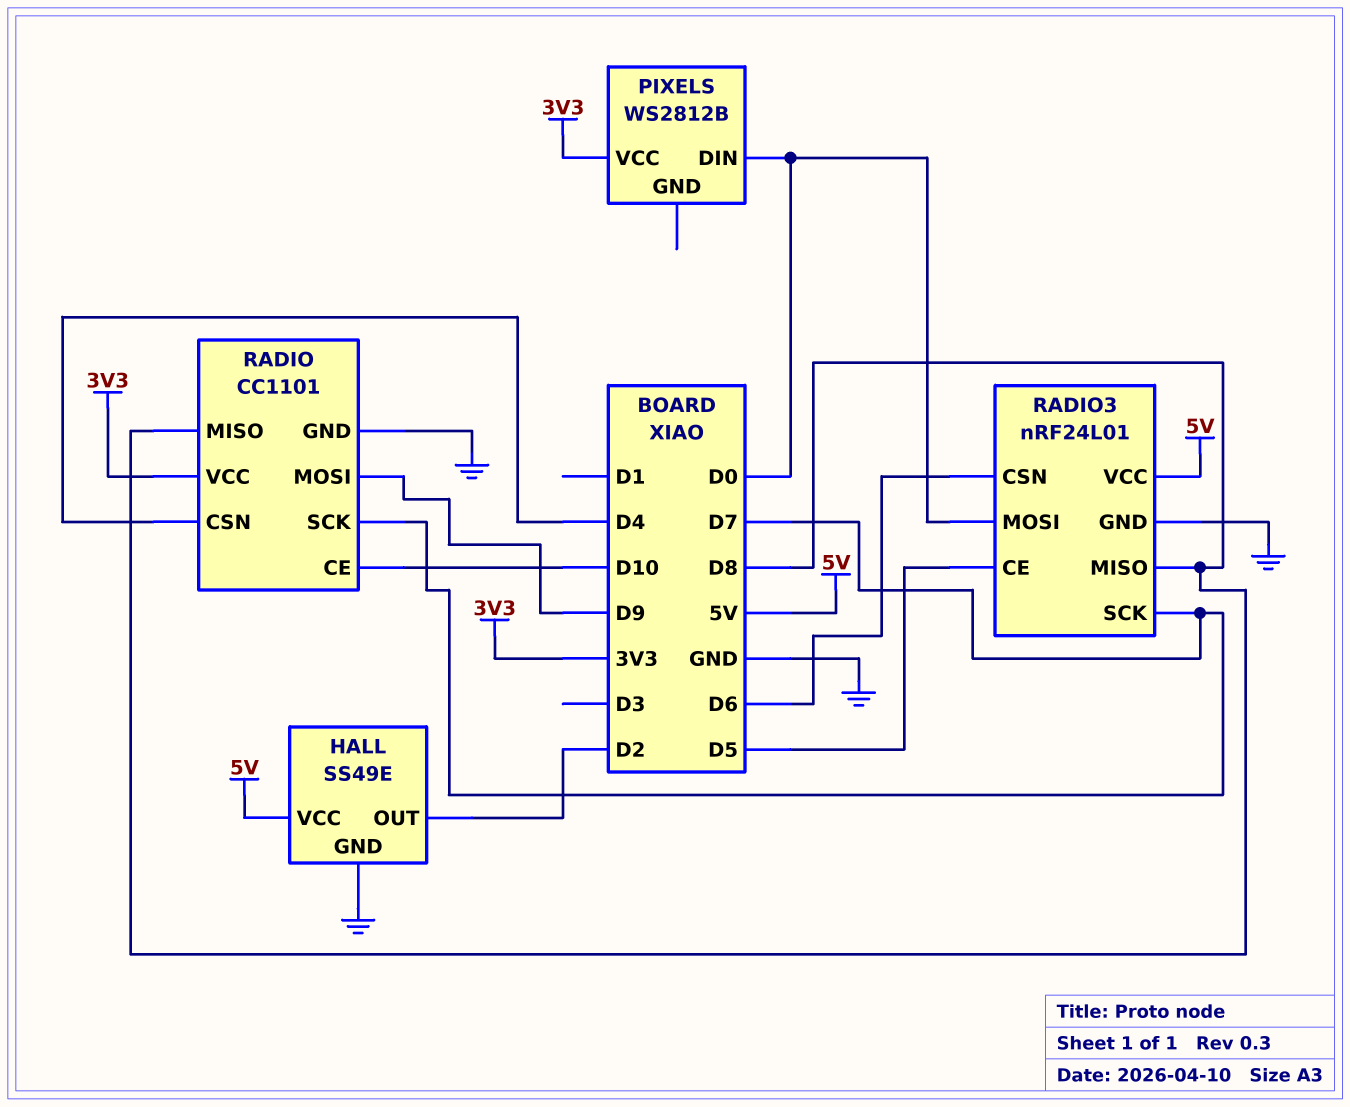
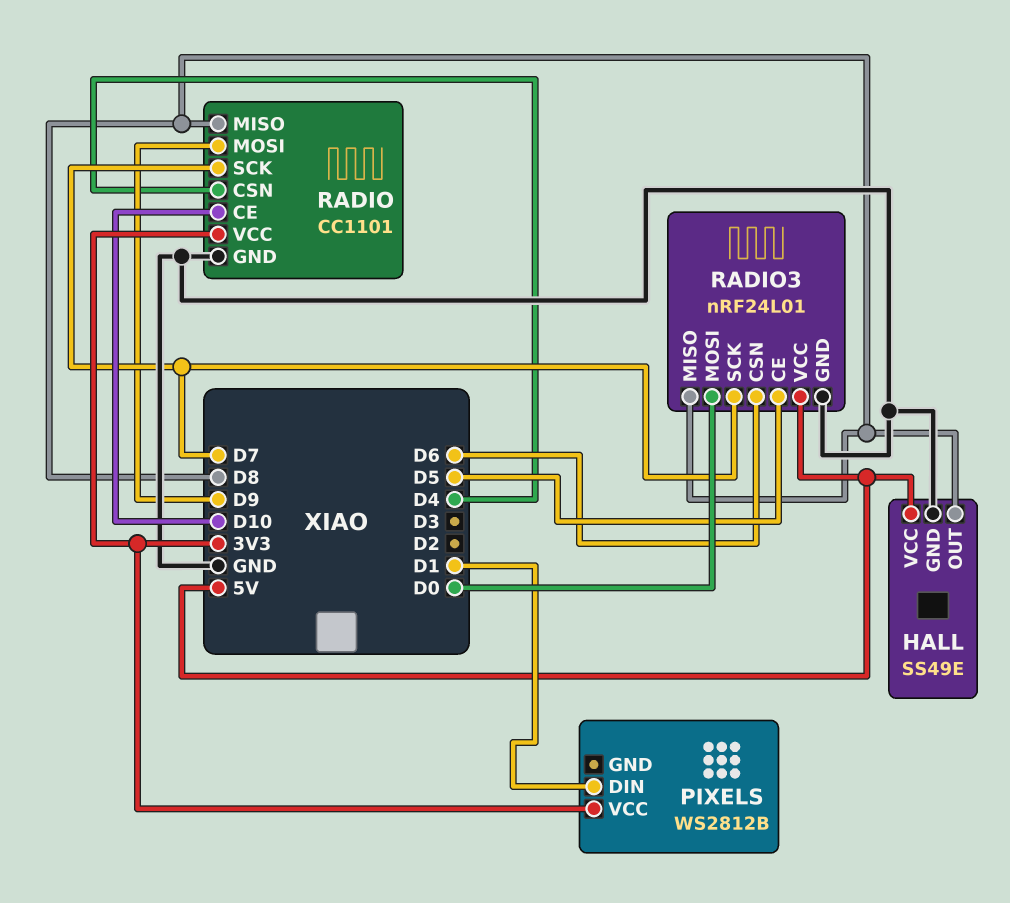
HALL pin OUT: D2 -> D8
PIXELS pin DIN: D0 -> D1

